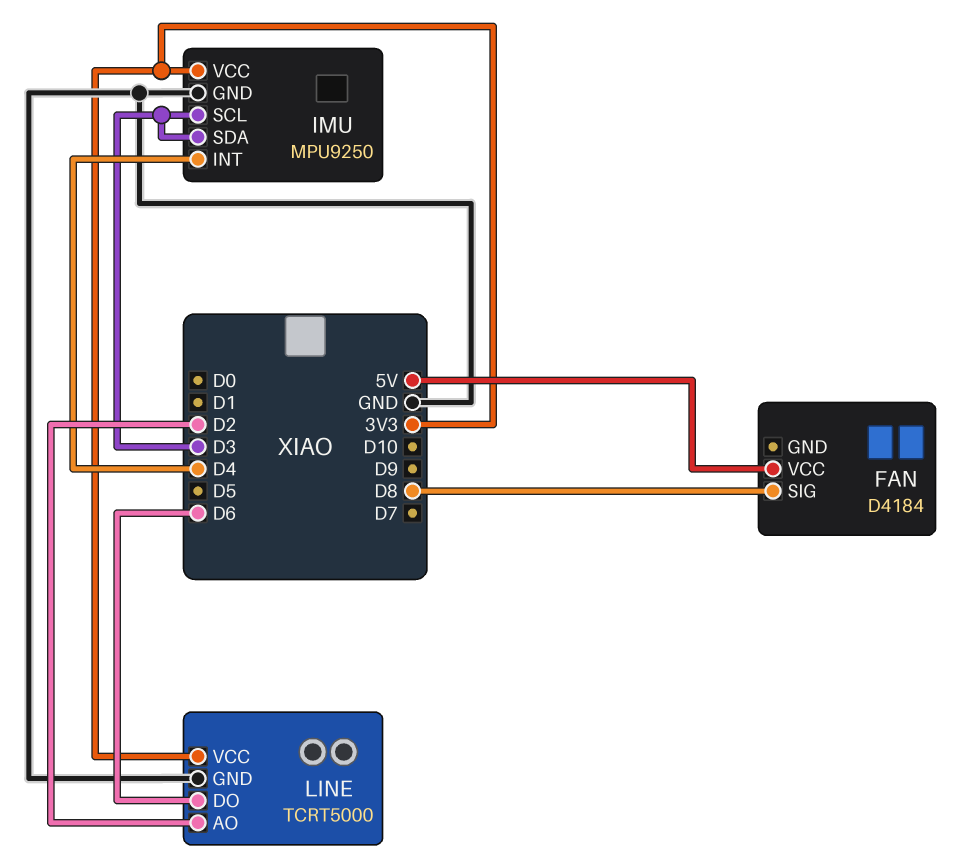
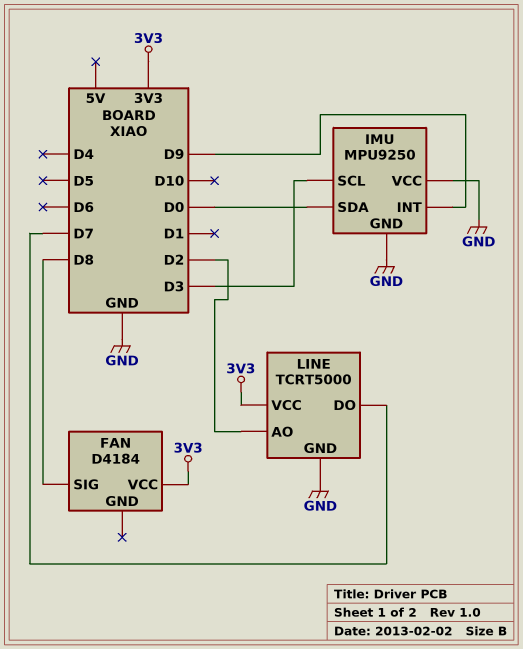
FAN pin VCC: 5V -> 3V3
IMU pin INT: D4 -> D9
IMU pin SDA: D3 -> D0
IMU pin VCC: 3V3 -> GND
LINE pin DO: D6 -> D7

